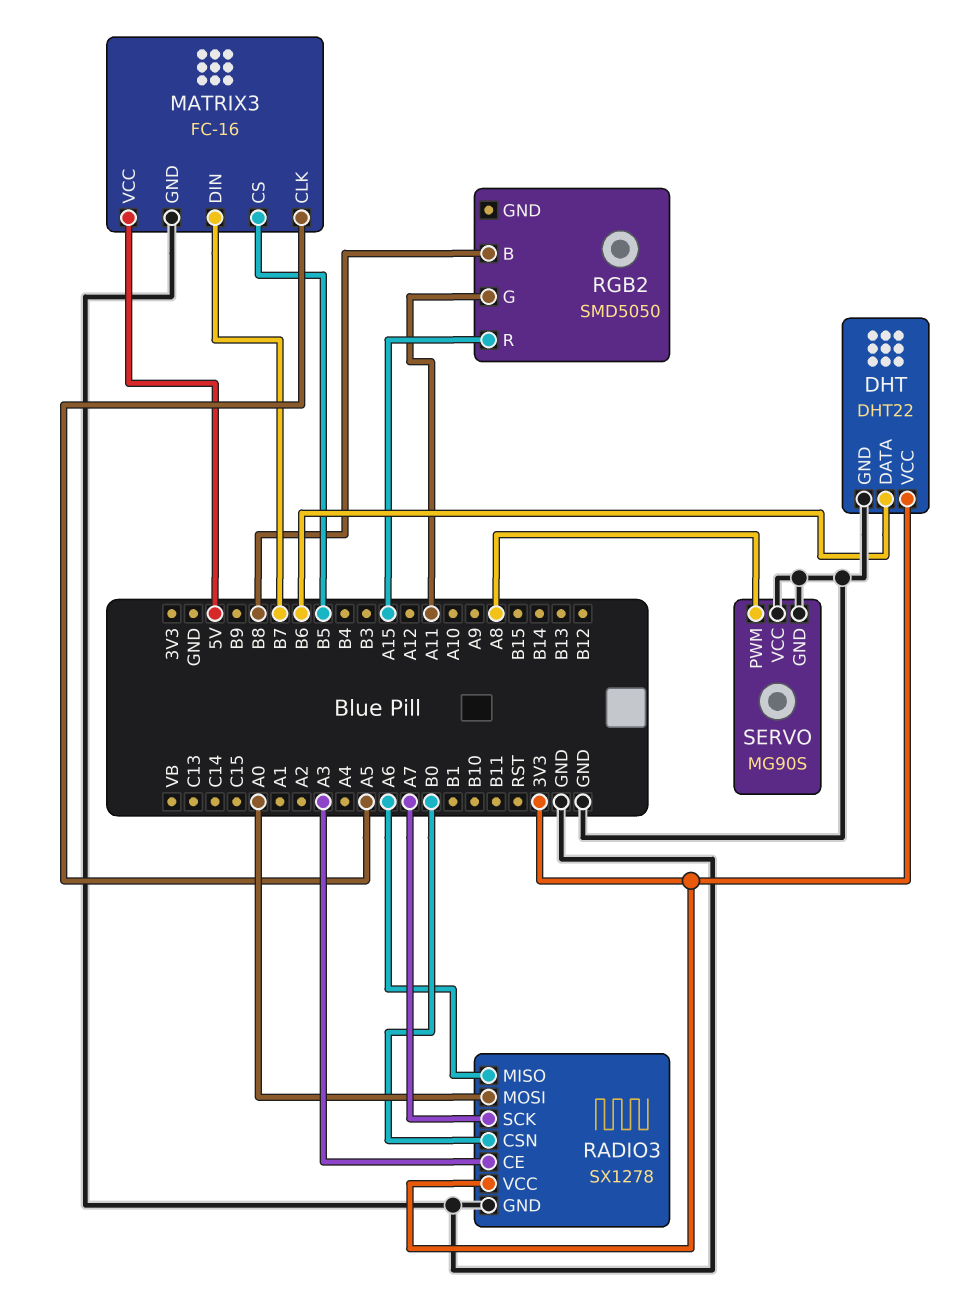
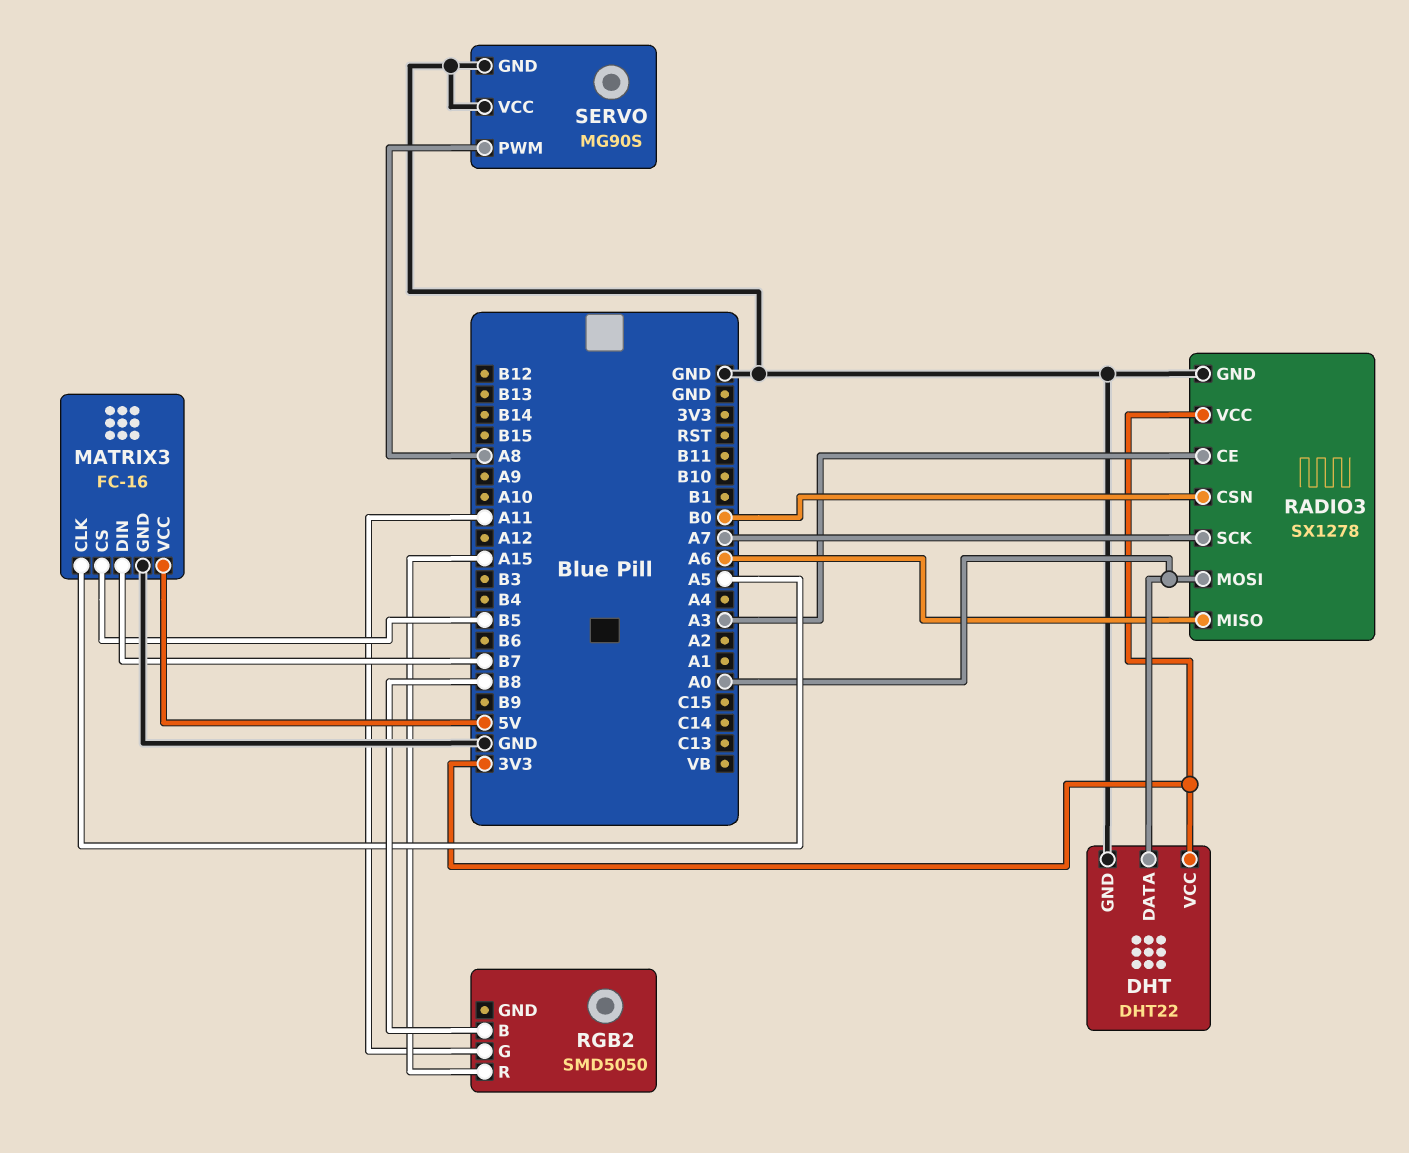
DHT pin DATA: B6 -> A0

